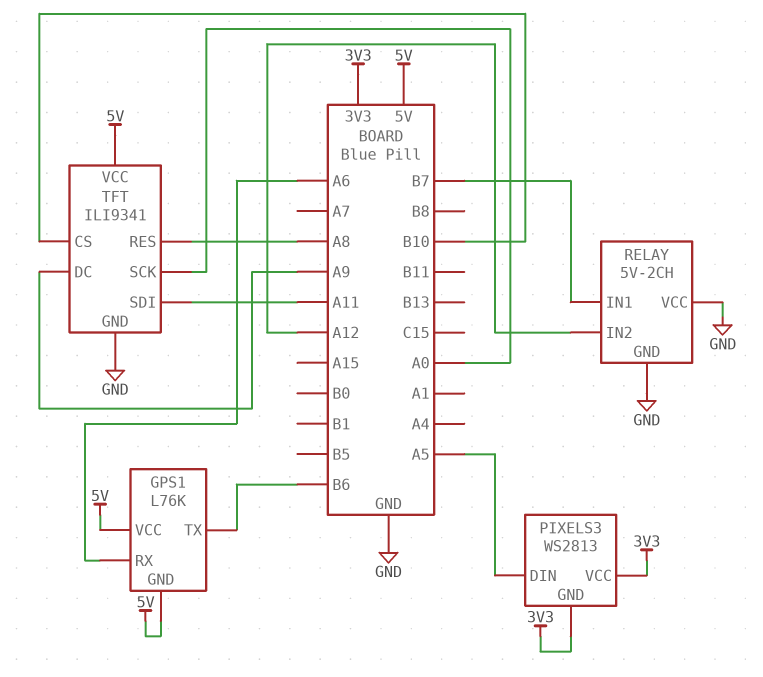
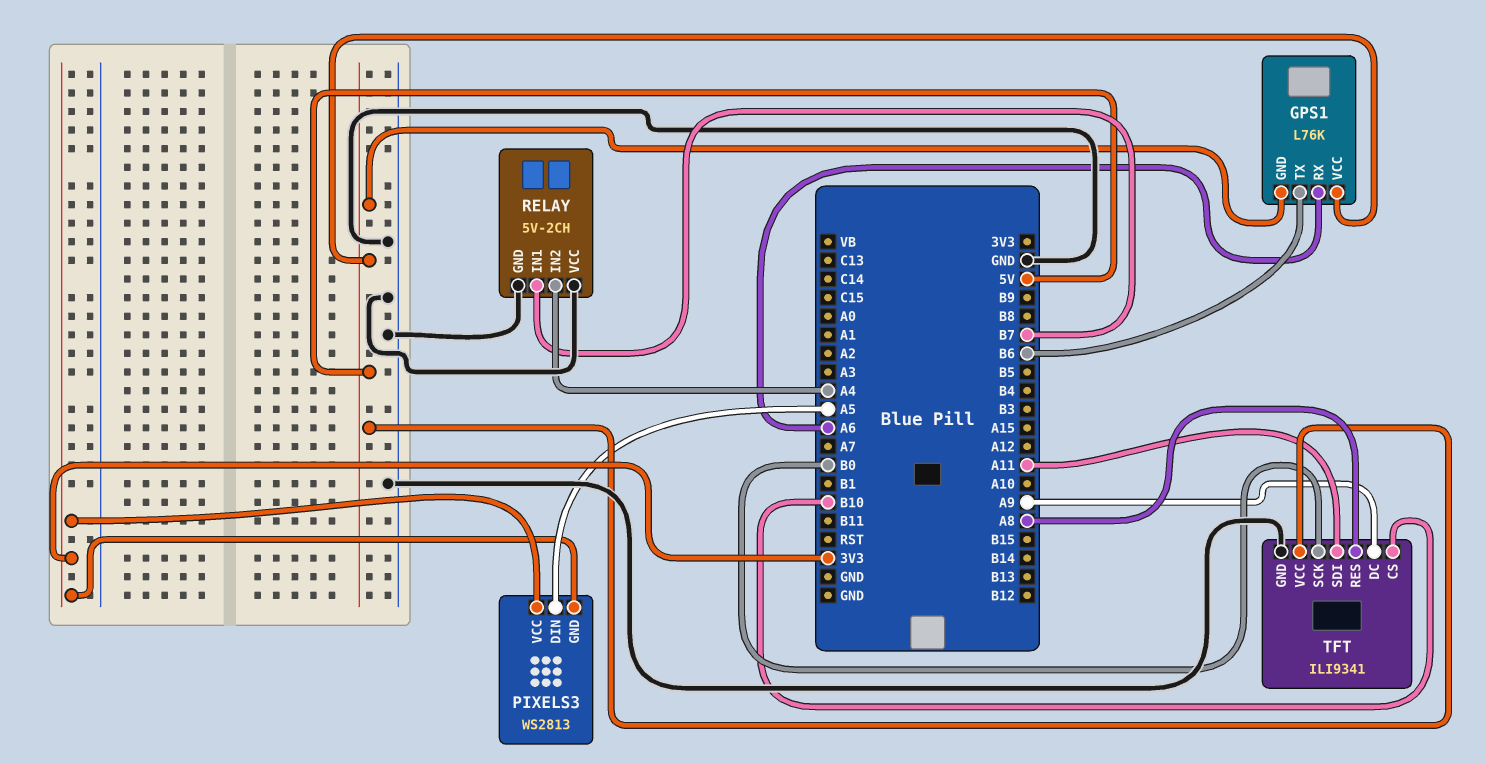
RELAY pin IN2: A12 -> A4
TFT pin SCK: A0 -> B0

